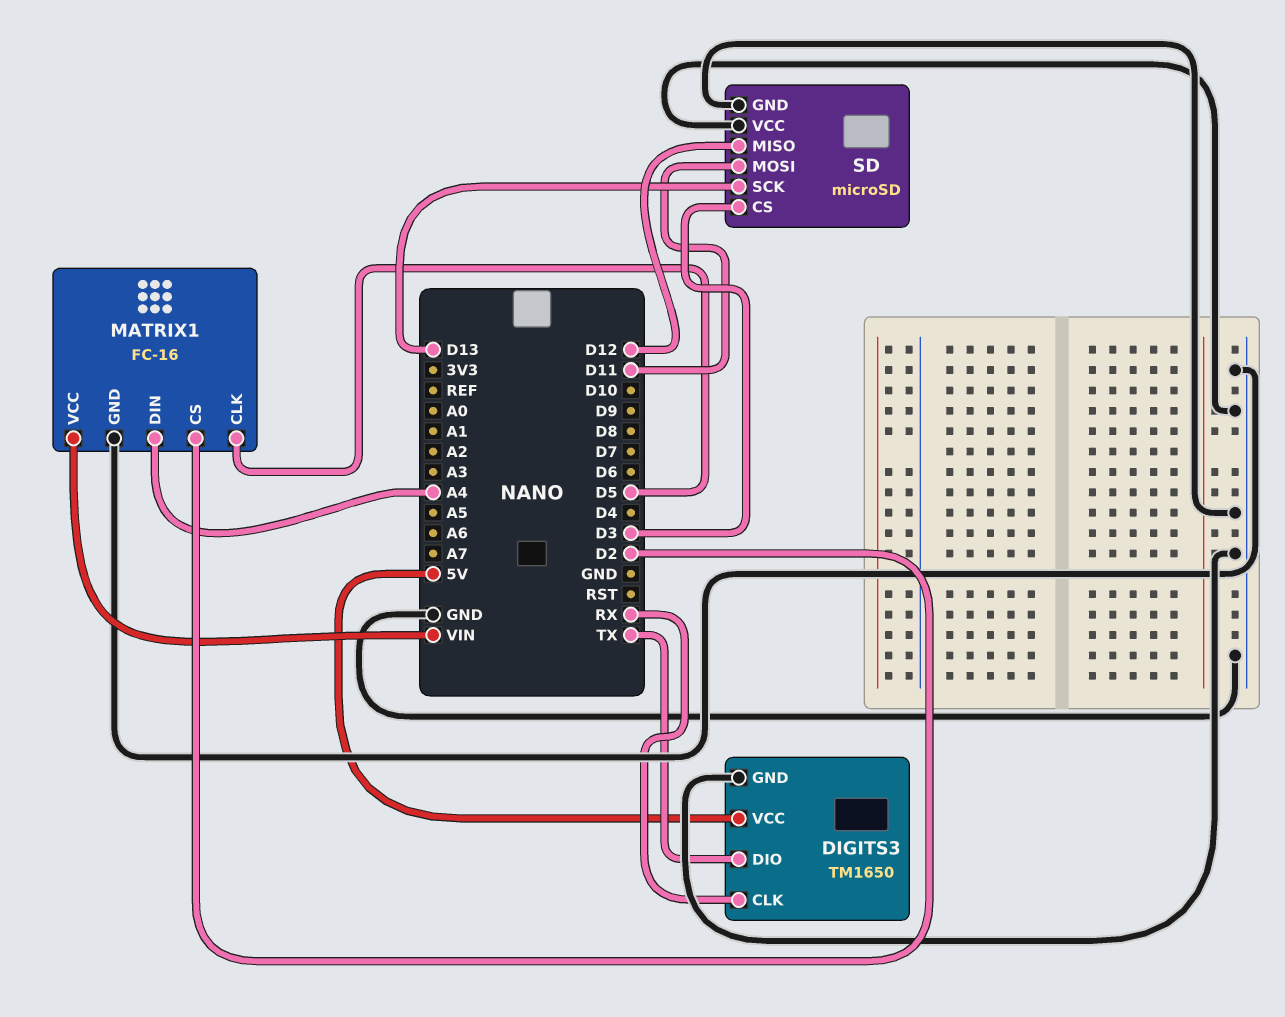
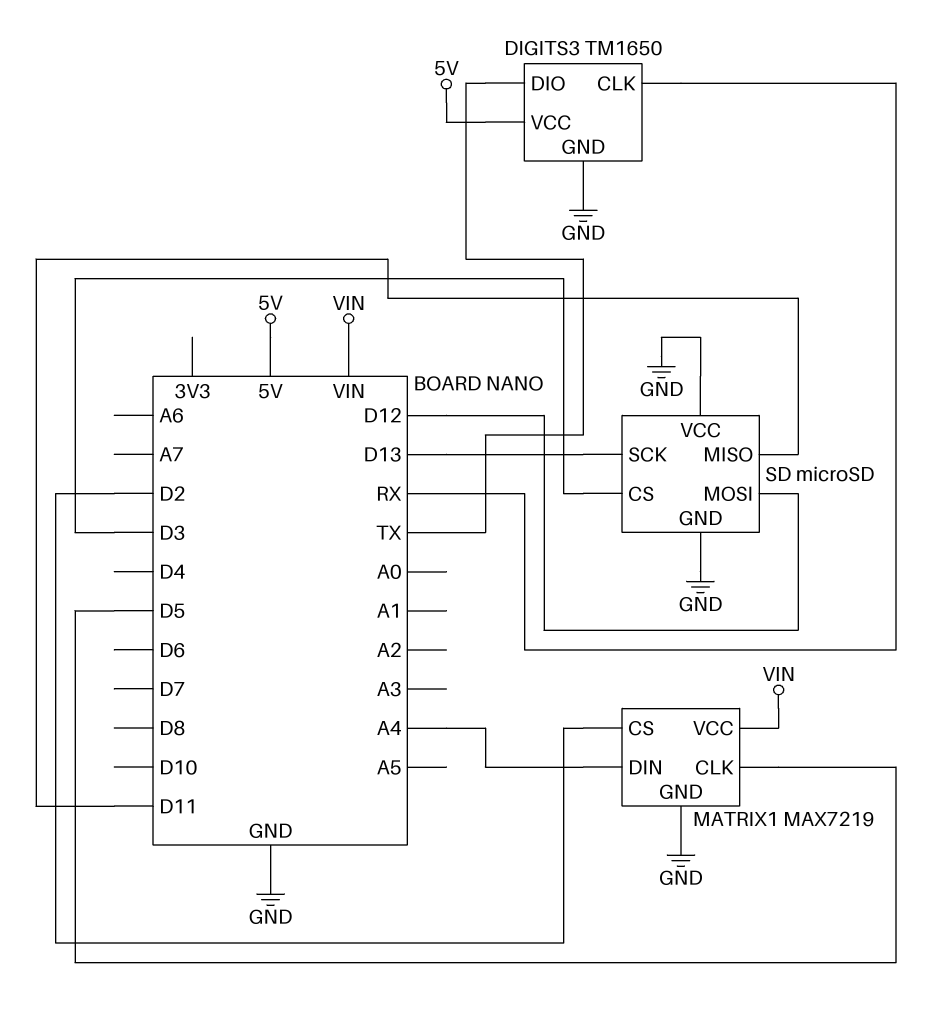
MATRIX1: FC-16 -> MAX7219
SD pin MISO: D12 -> D11
SD pin MOSI: D11 -> D12

